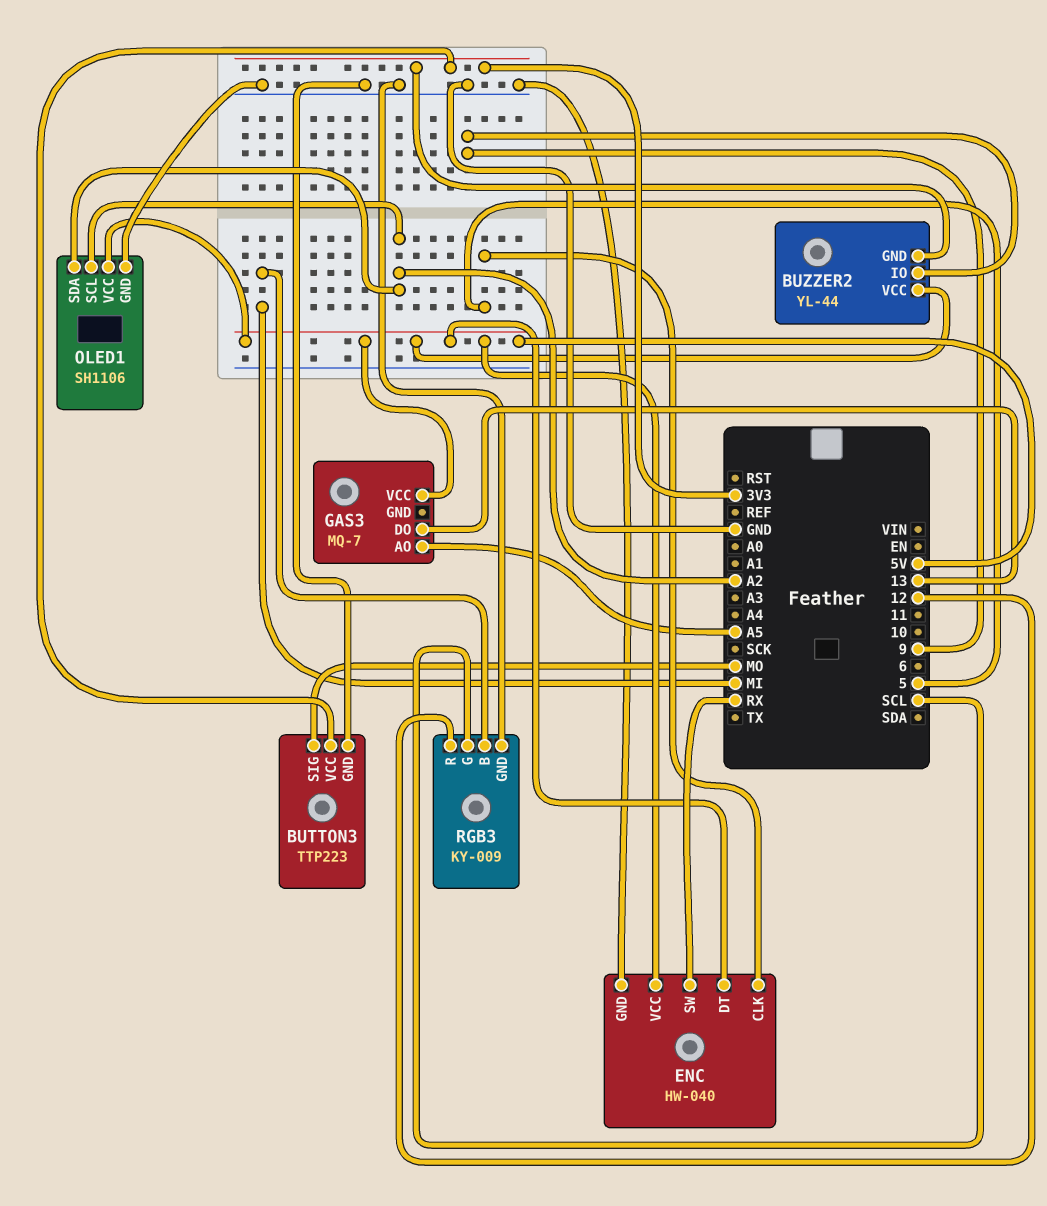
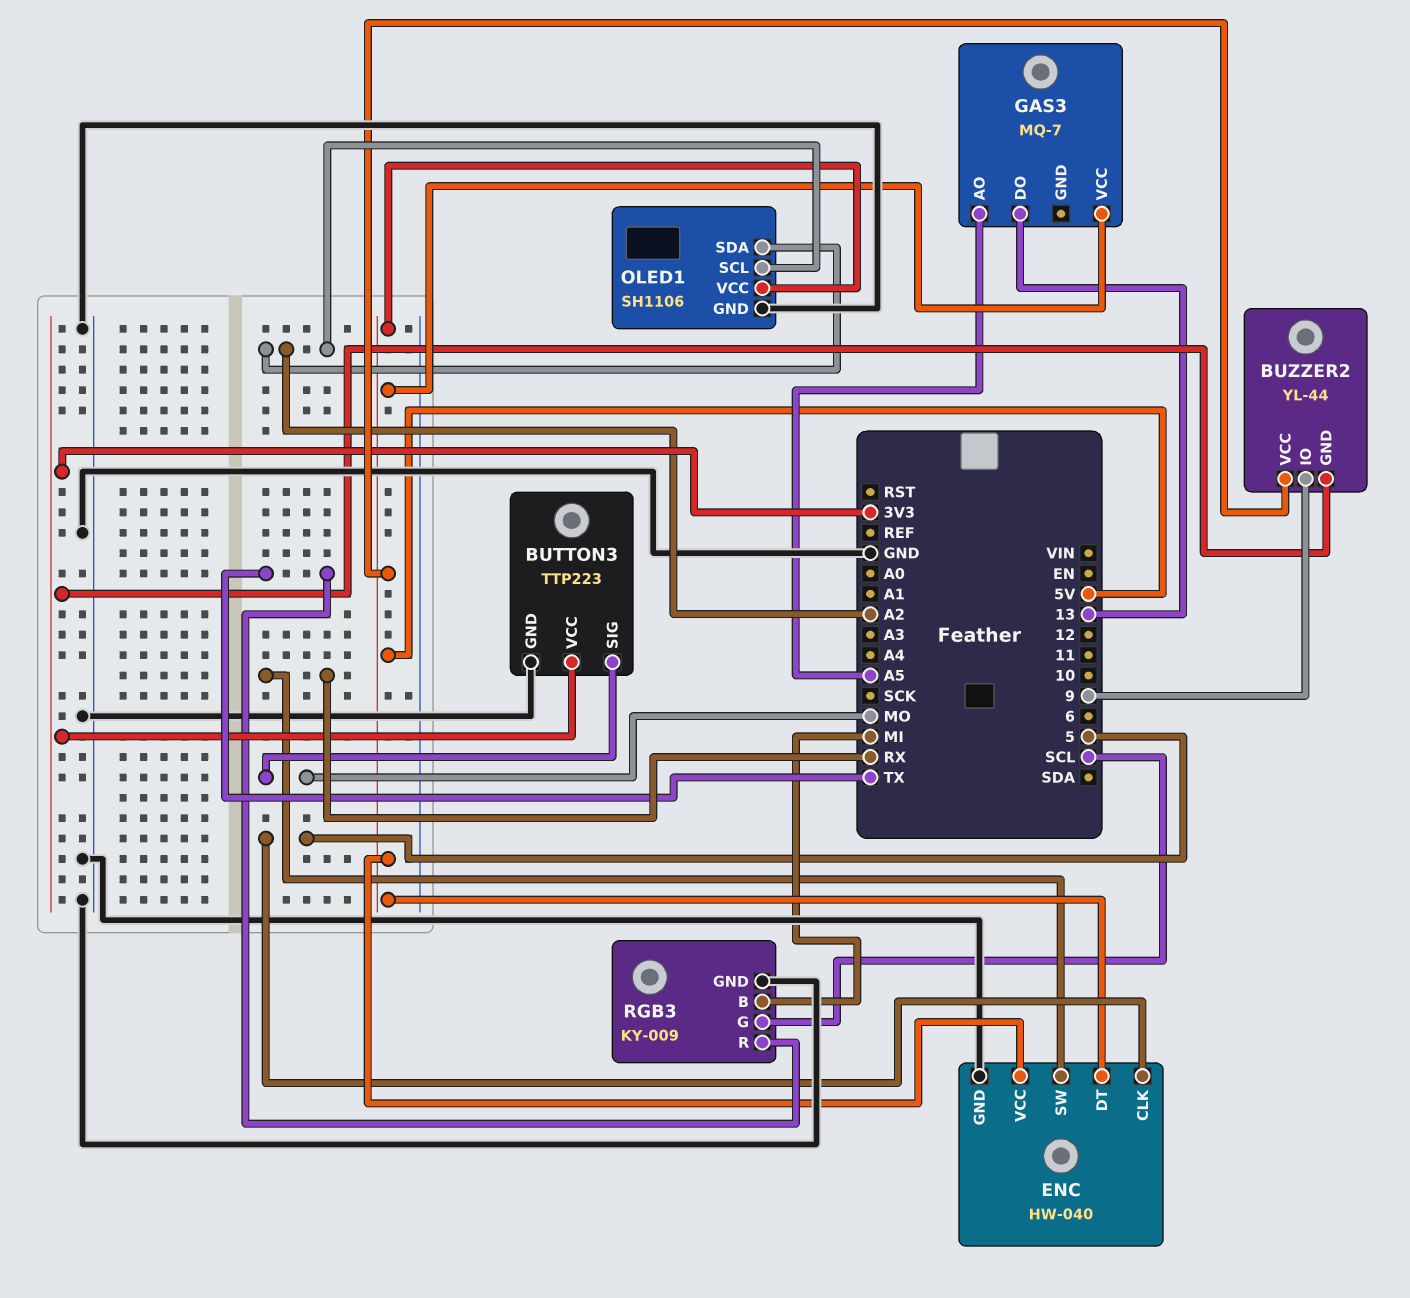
RGB3 pin R: 12 -> TX

